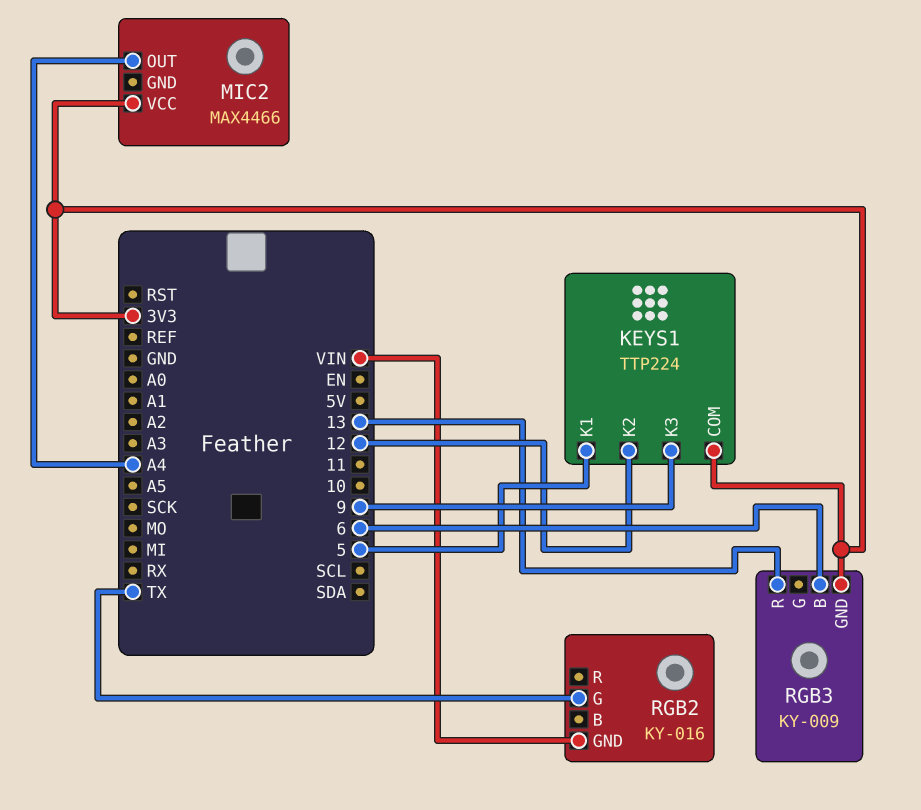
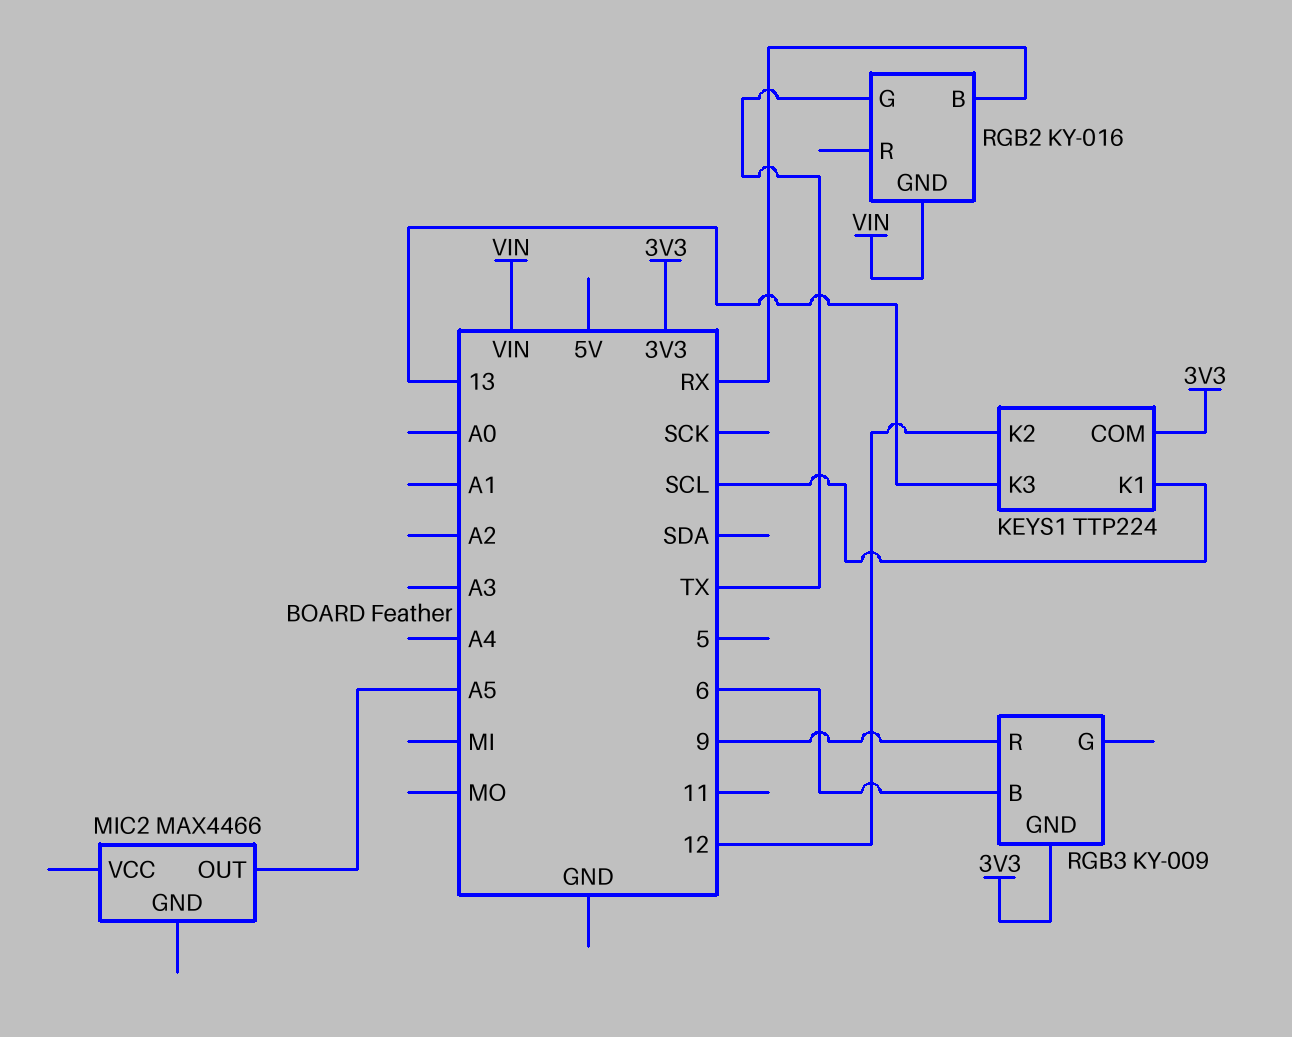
KEYS1 pin K1: 5 -> SCL
KEYS1 pin K3: 9 -> 13
MIC2 pin OUT: A4 -> A5
MIC2 pin VCC: 3V3 -> none
RGB2 pin B: none -> RX
RGB3 pin R: 13 -> 9

